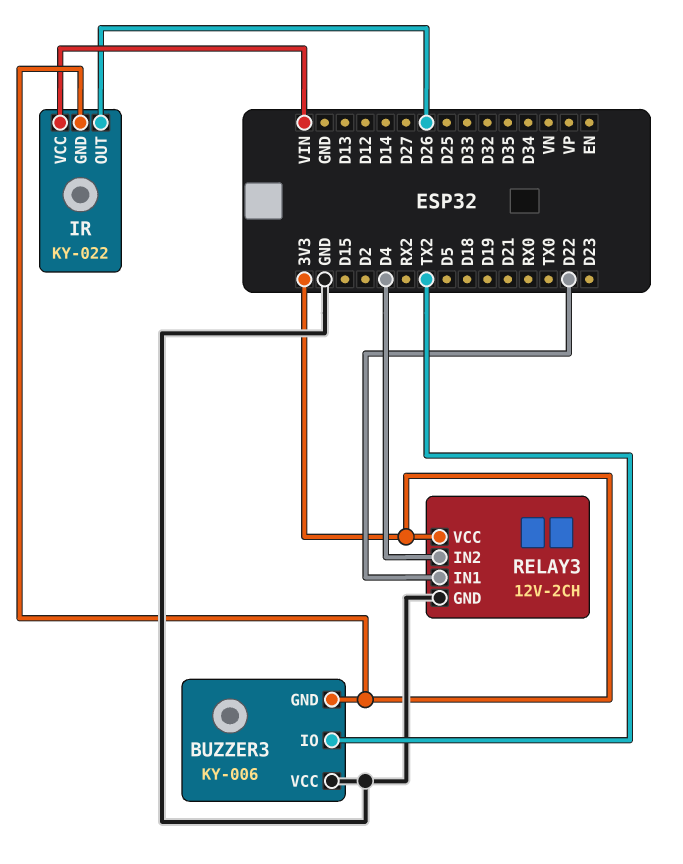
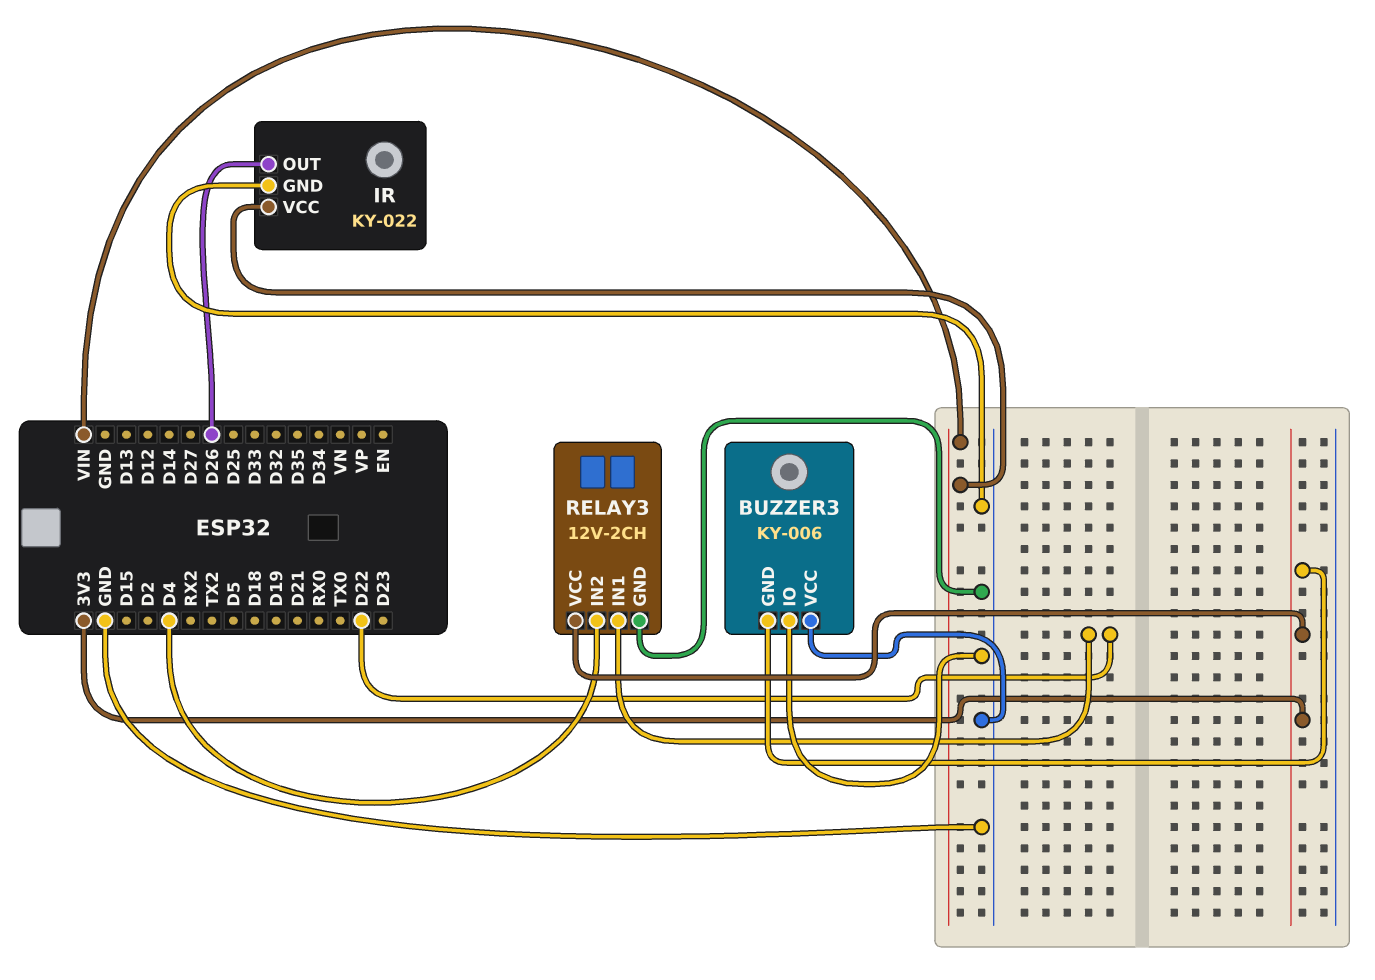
BUZZER3 pin IO: TX2 -> GND
IR pin GND: 3V3 -> GND

